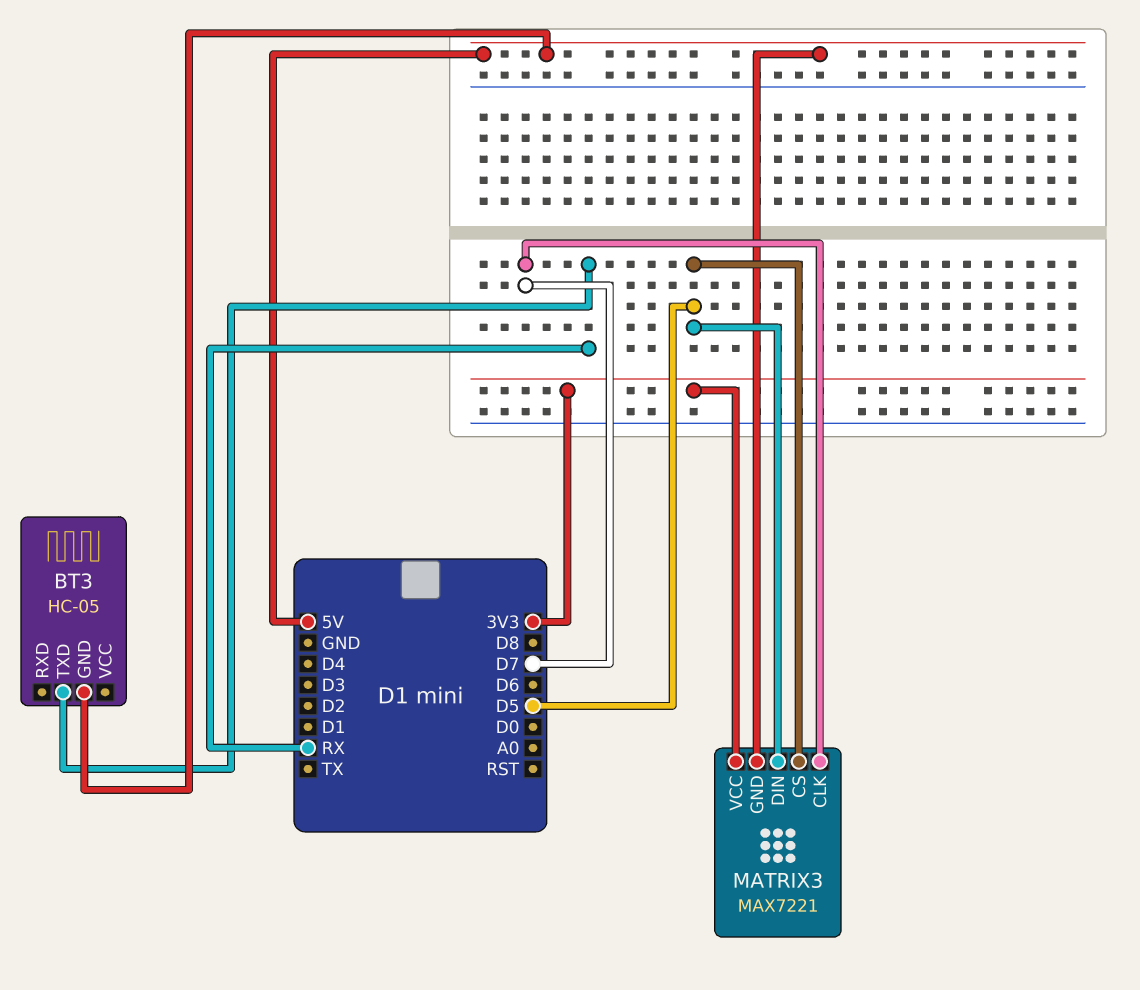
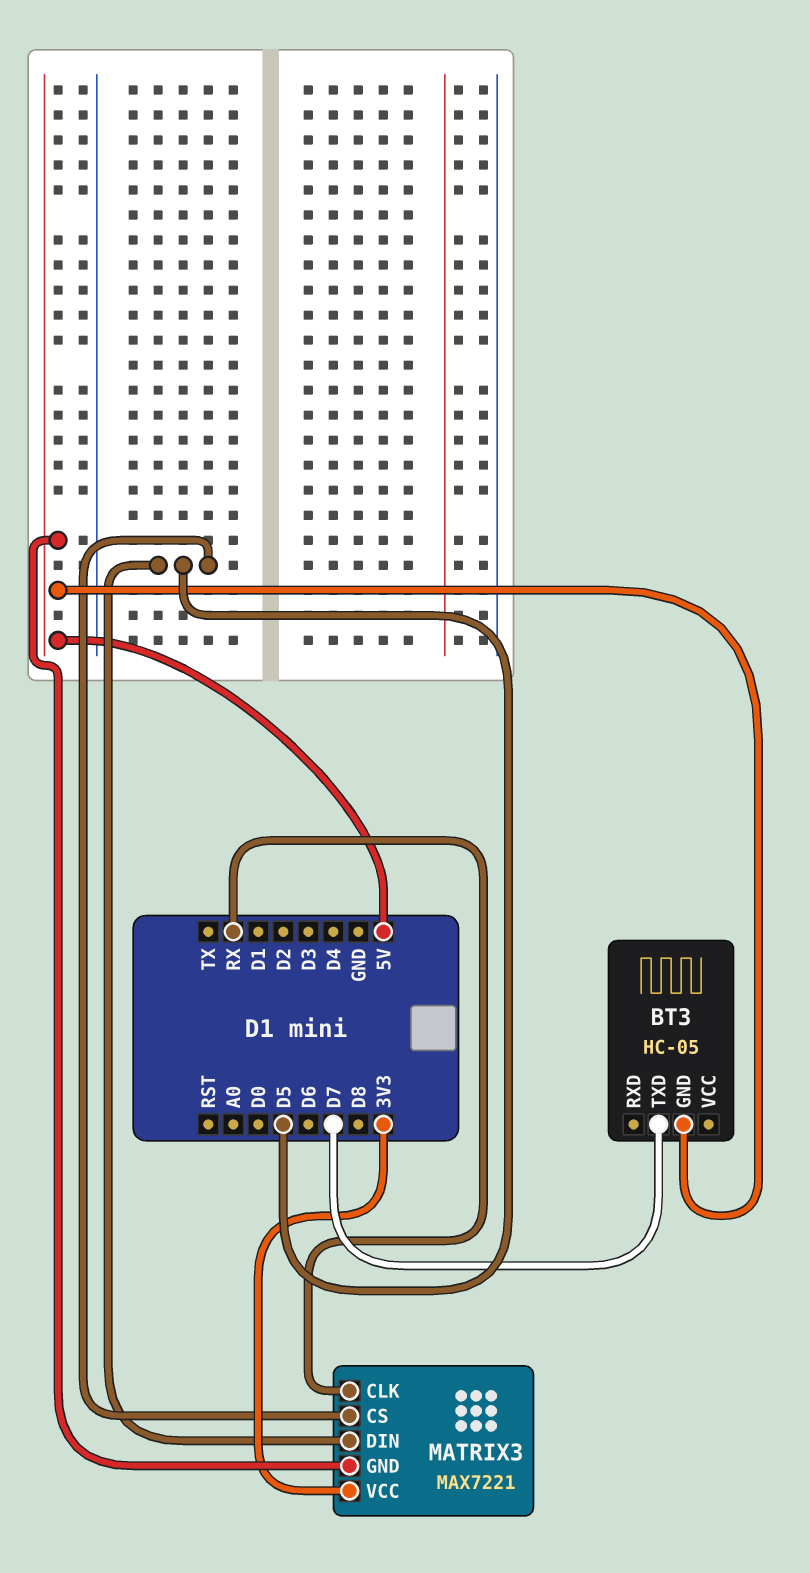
BT3 pin TXD: RX -> D7
MATRIX3 pin CLK: D7 -> RX

